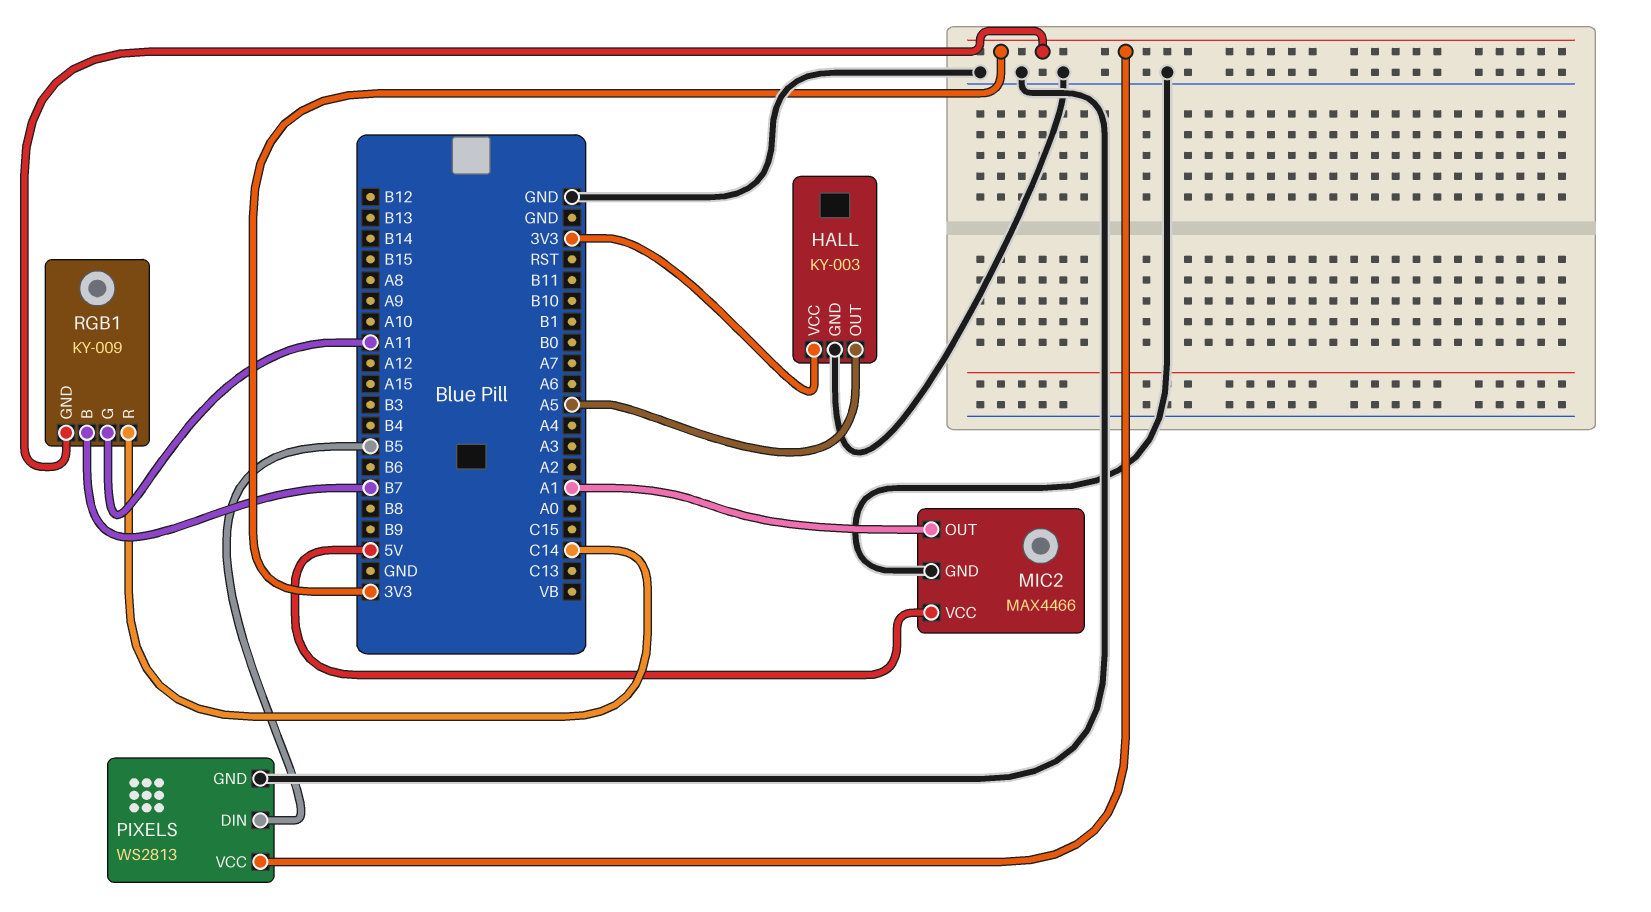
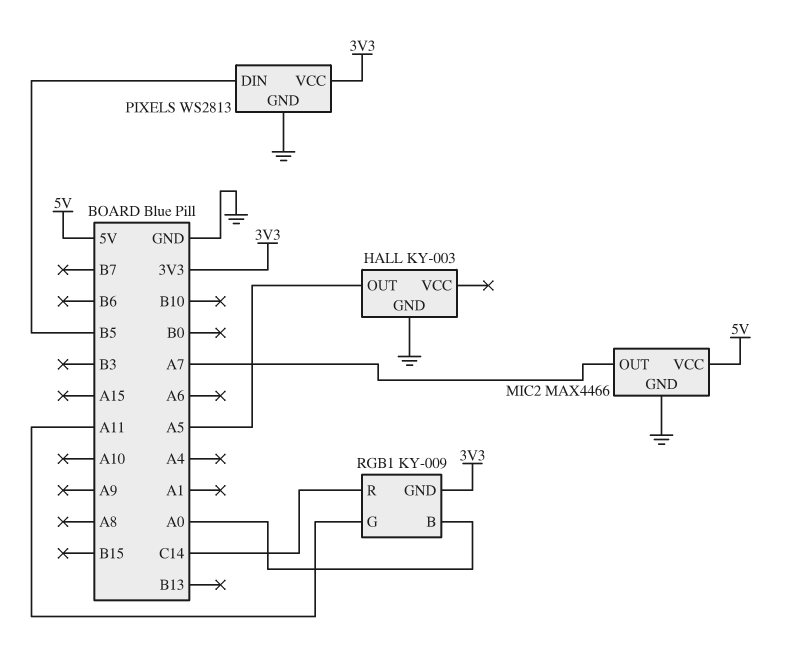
HALL pin VCC: 3V3 -> none
MIC2 pin OUT: A1 -> A7
RGB1 pin B: B7 -> A0

